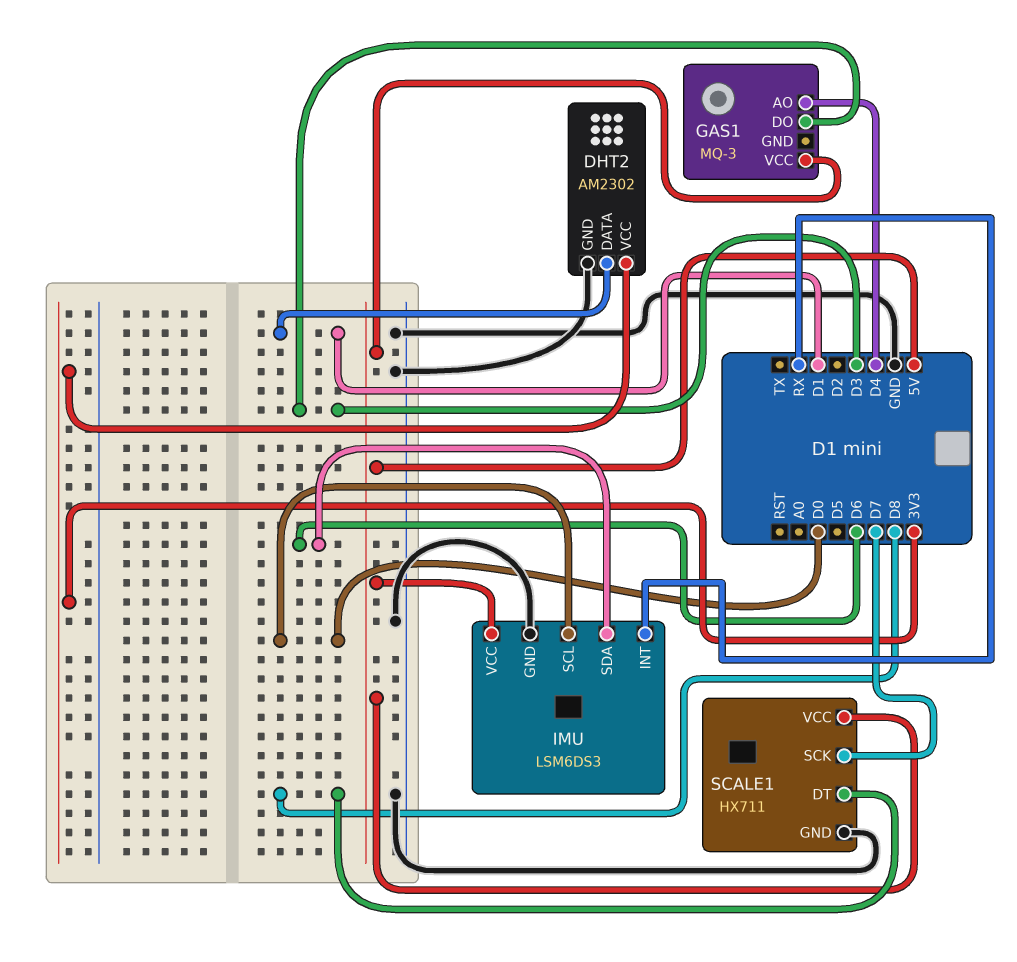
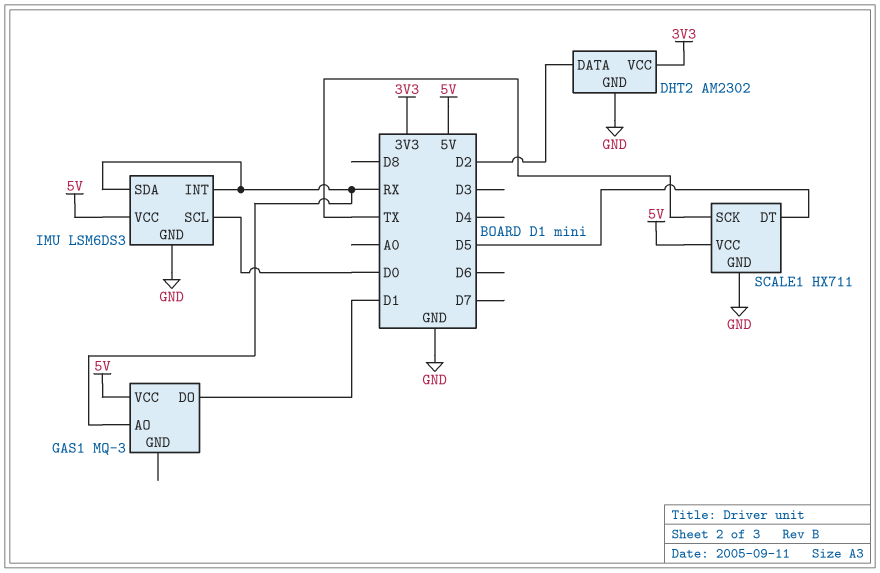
DHT2 pin DATA: D1 -> D2
GAS1 pin AO: D4 -> RX
GAS1 pin DO: D3 -> D1
IMU pin SDA: D6 -> RX
SCALE1 pin DT: D8 -> D5
SCALE1 pin SCK: D7 -> TX

